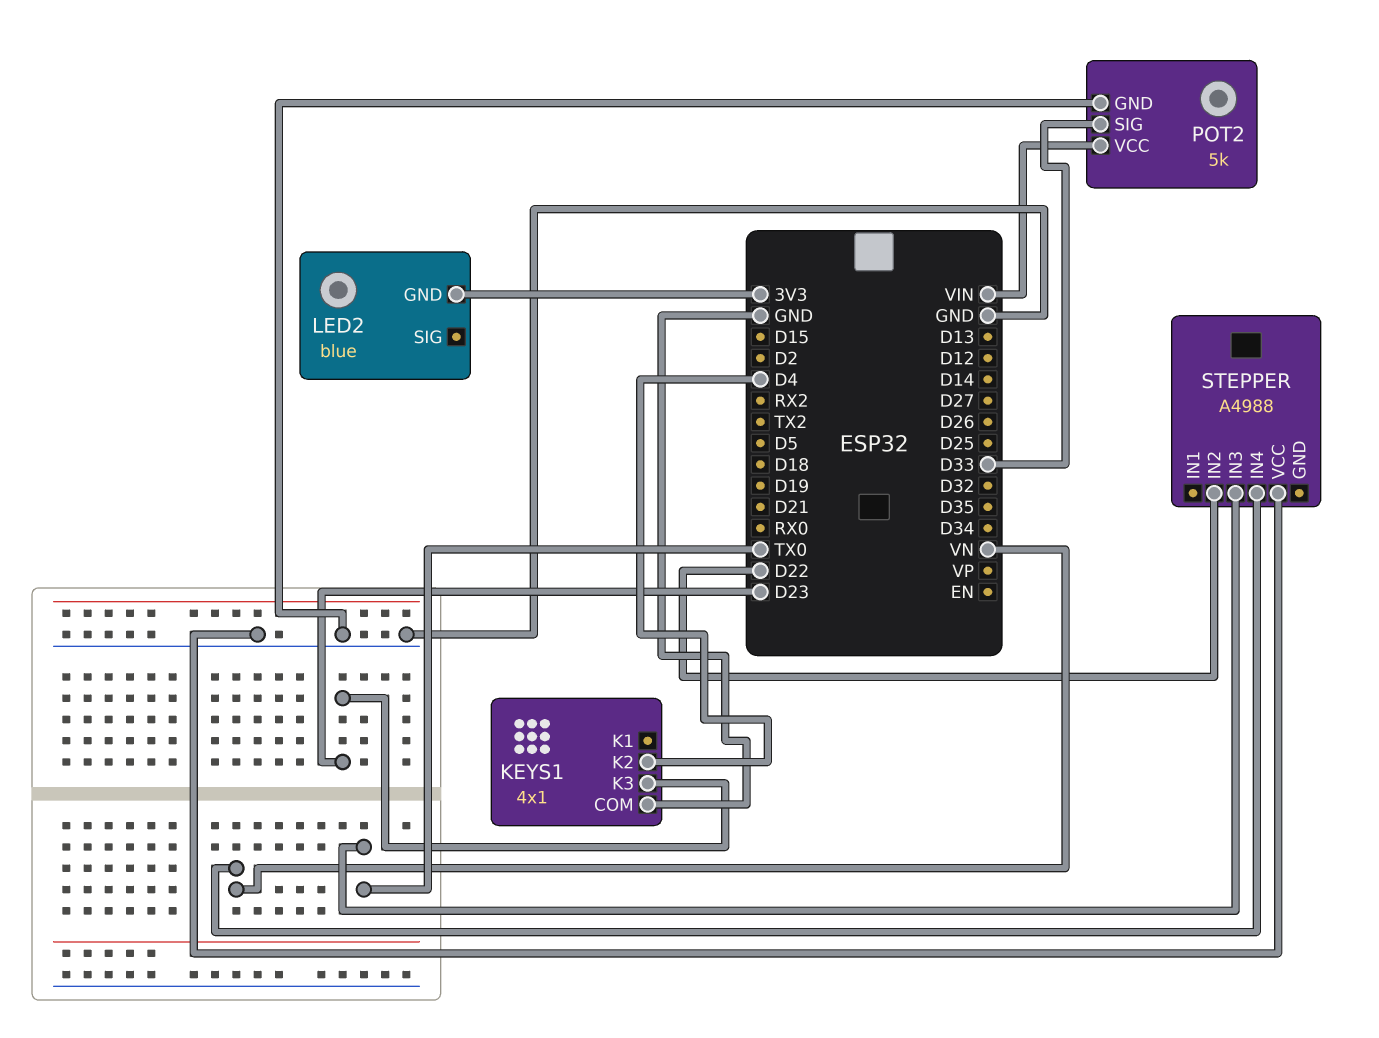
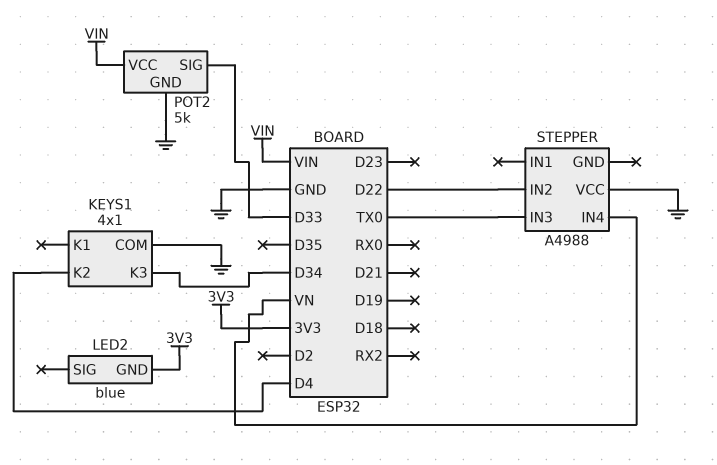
KEYS1 pin K3: D23 -> D34

